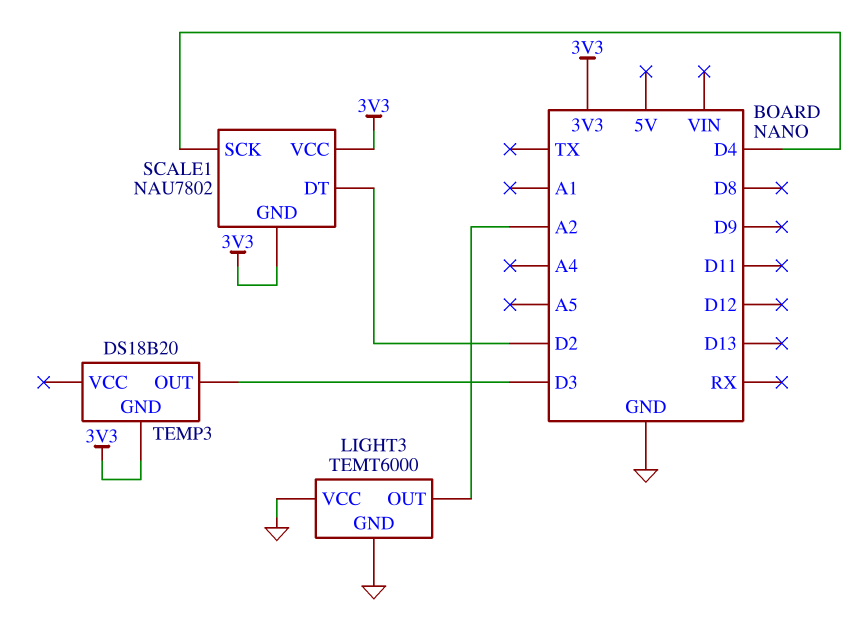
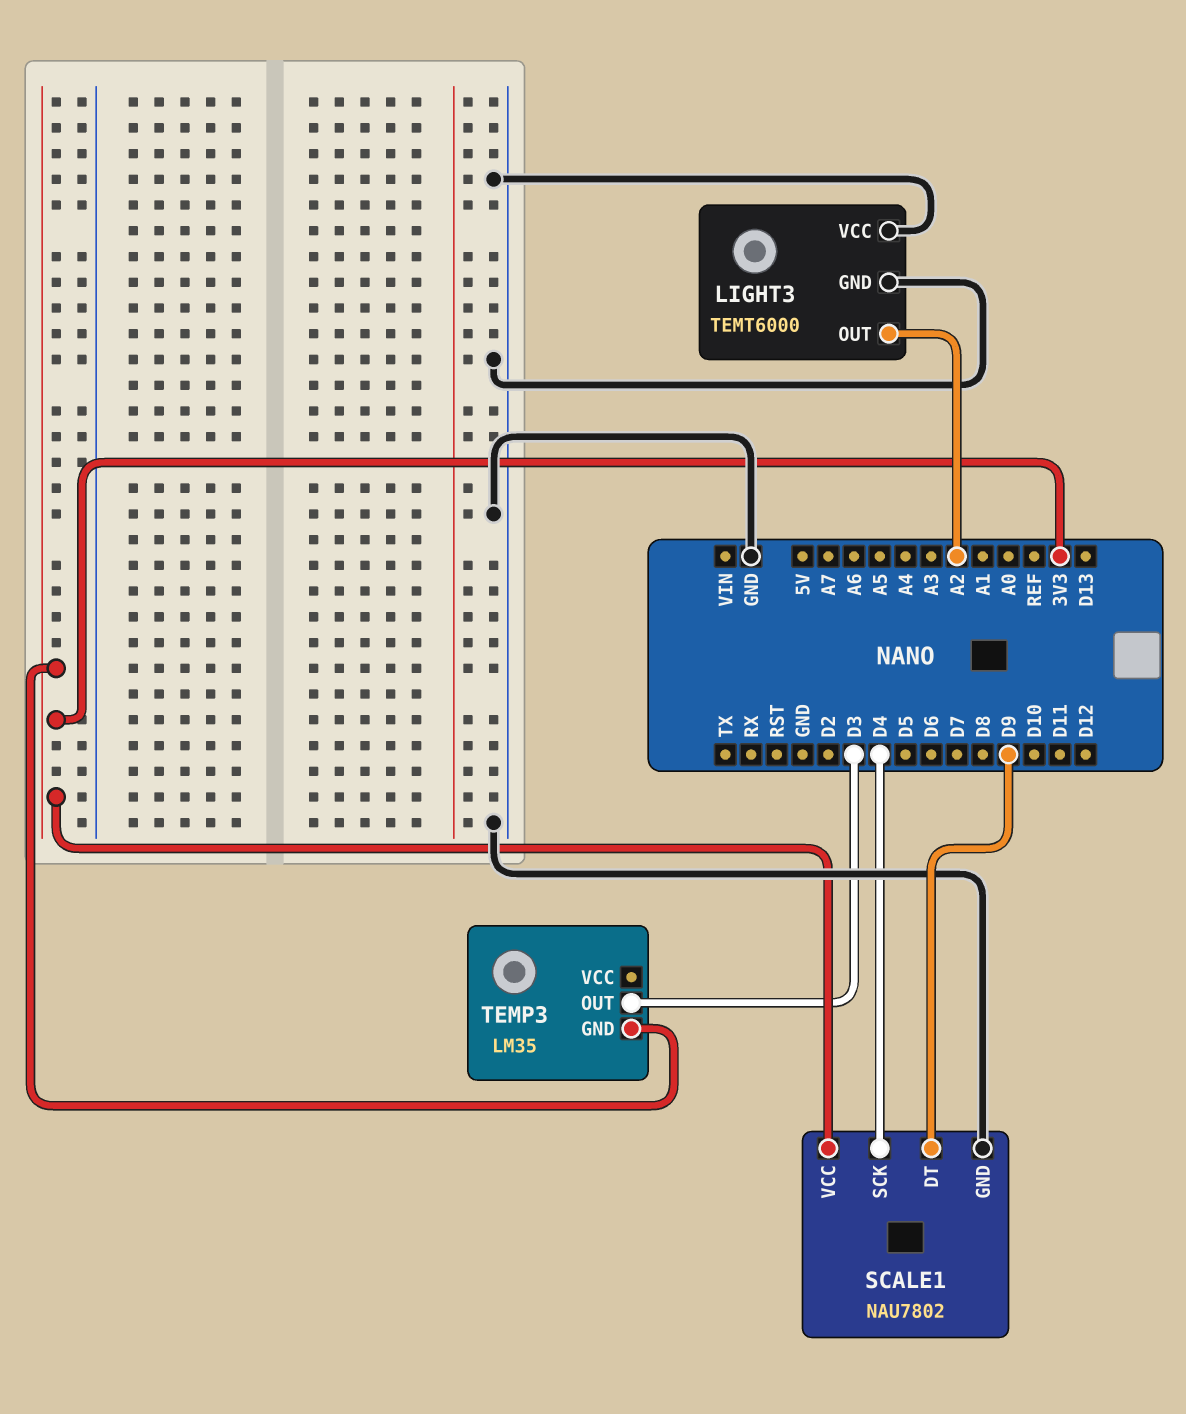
SCALE1 pin DT: D2 -> D9
SCALE1 pin GND: 3V3 -> GND
TEMP3: DS18B20 -> LM35

